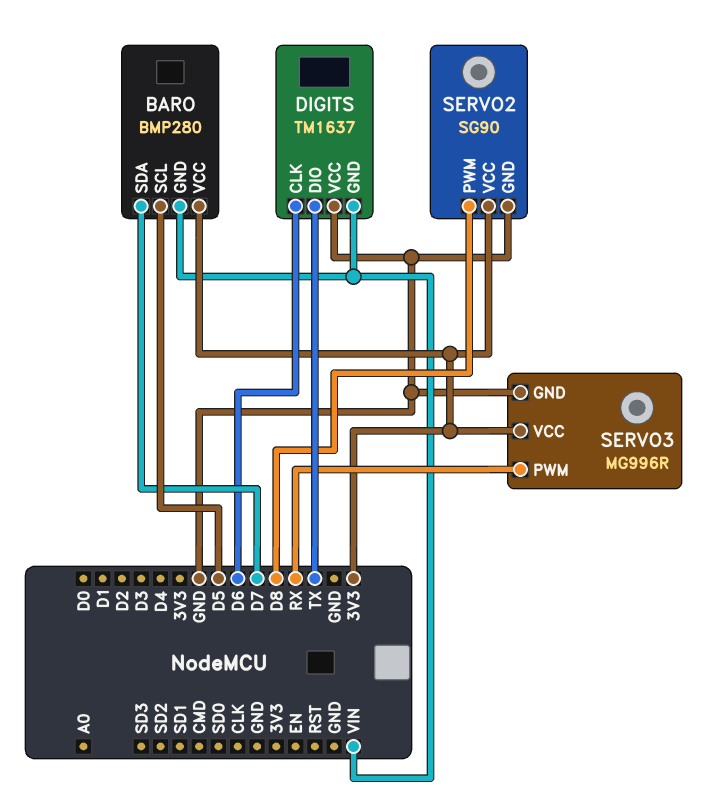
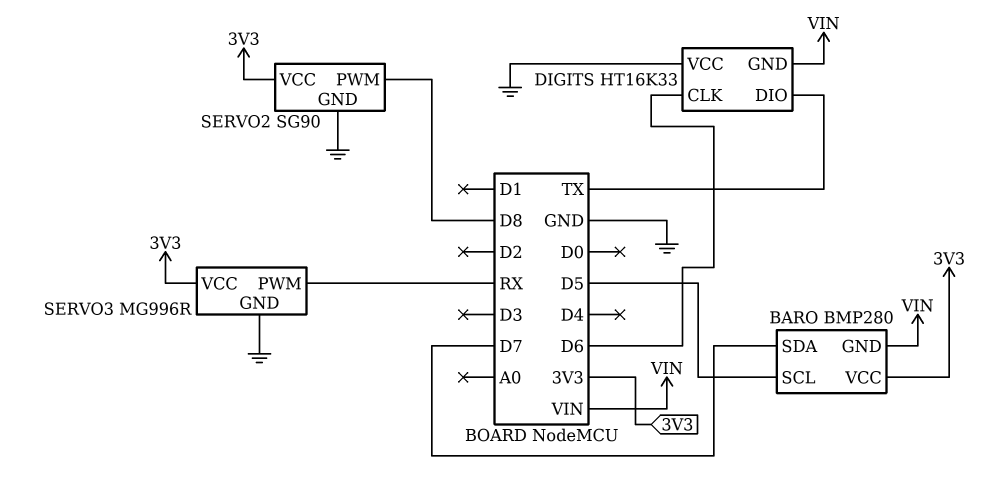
DIGITS: TM1637 -> HT16K33

